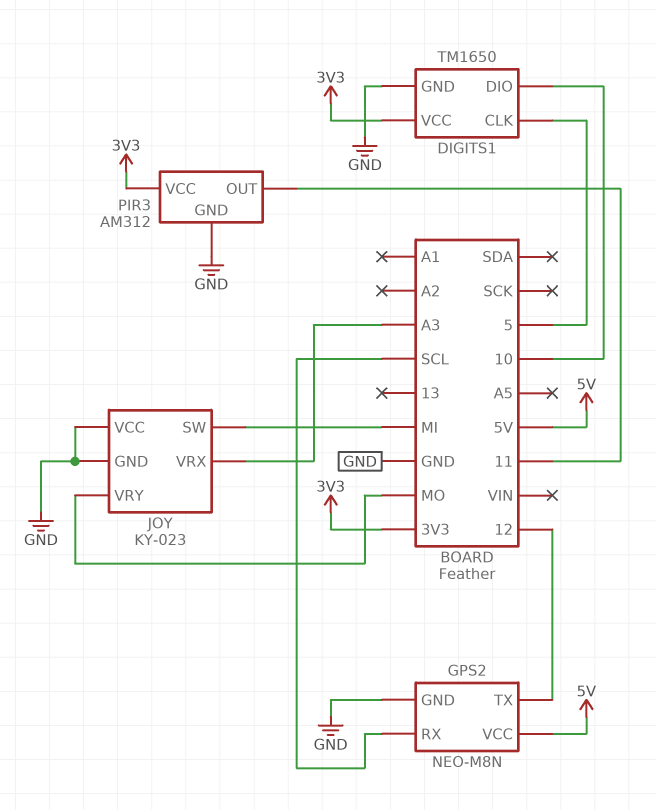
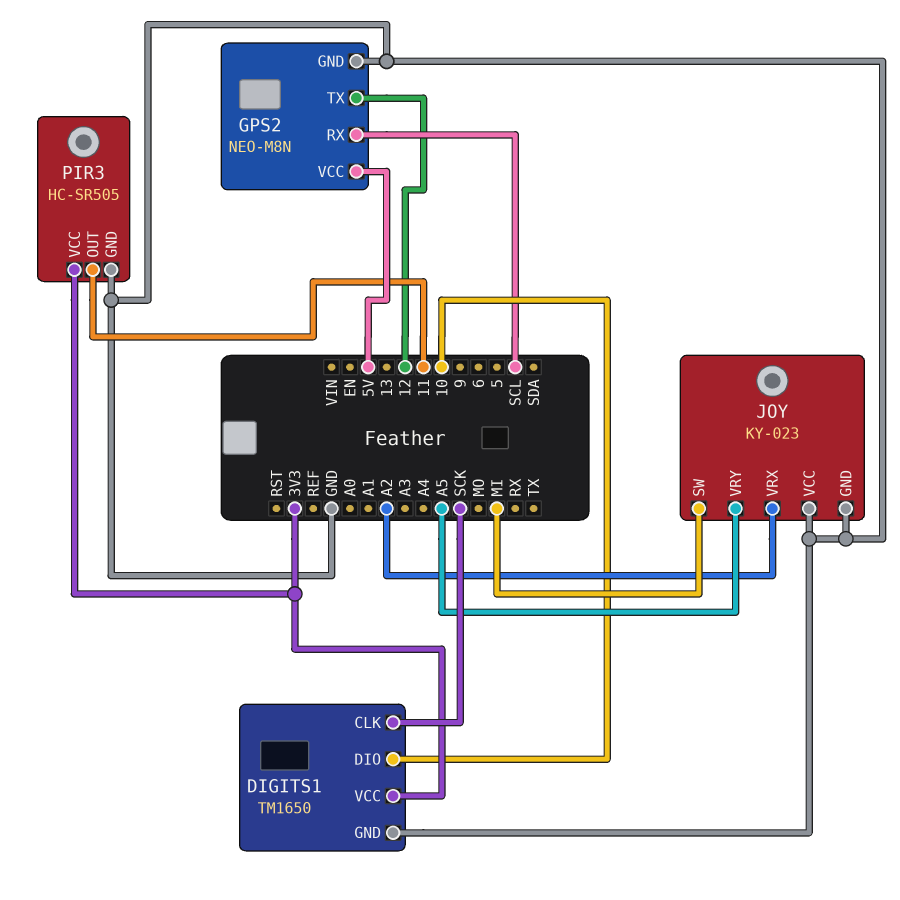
DIGITS1 pin CLK: 5 -> SCK
JOY pin VRX: A3 -> A2
JOY pin VRY: MO -> A5
PIR3: AM312 -> HC-SR505

